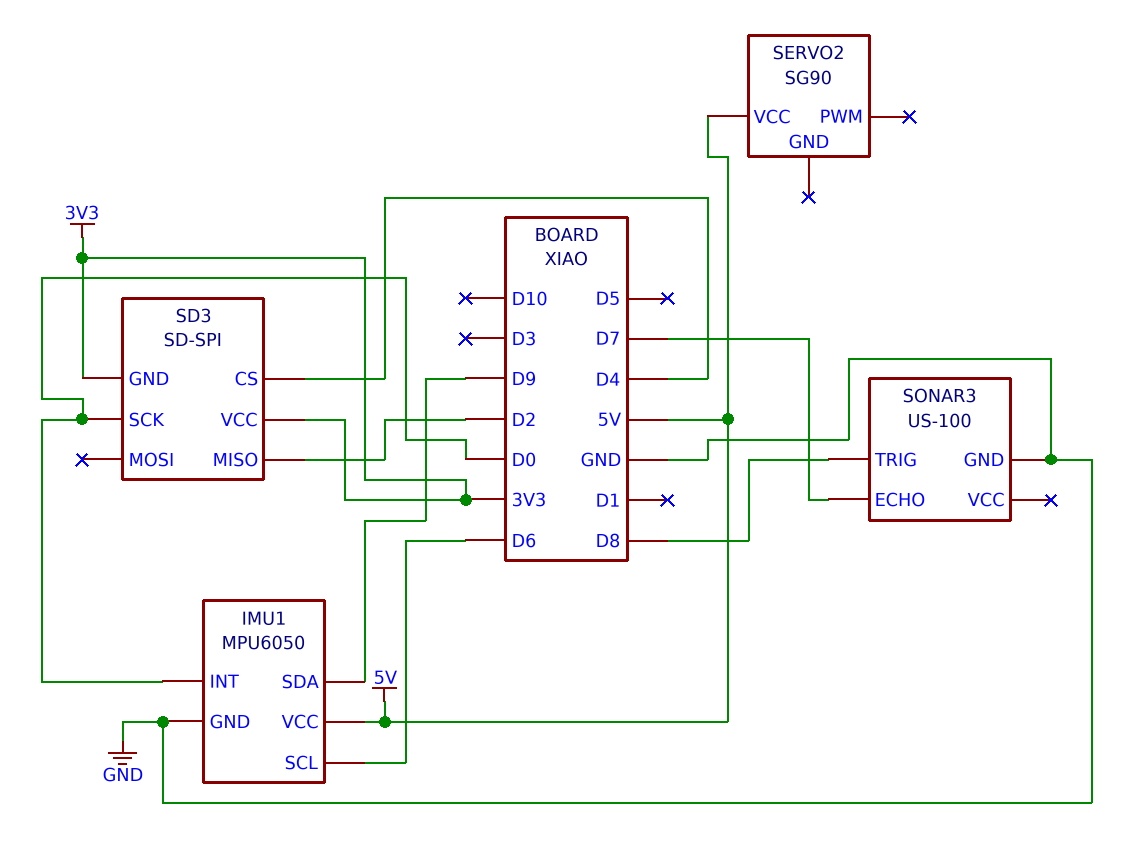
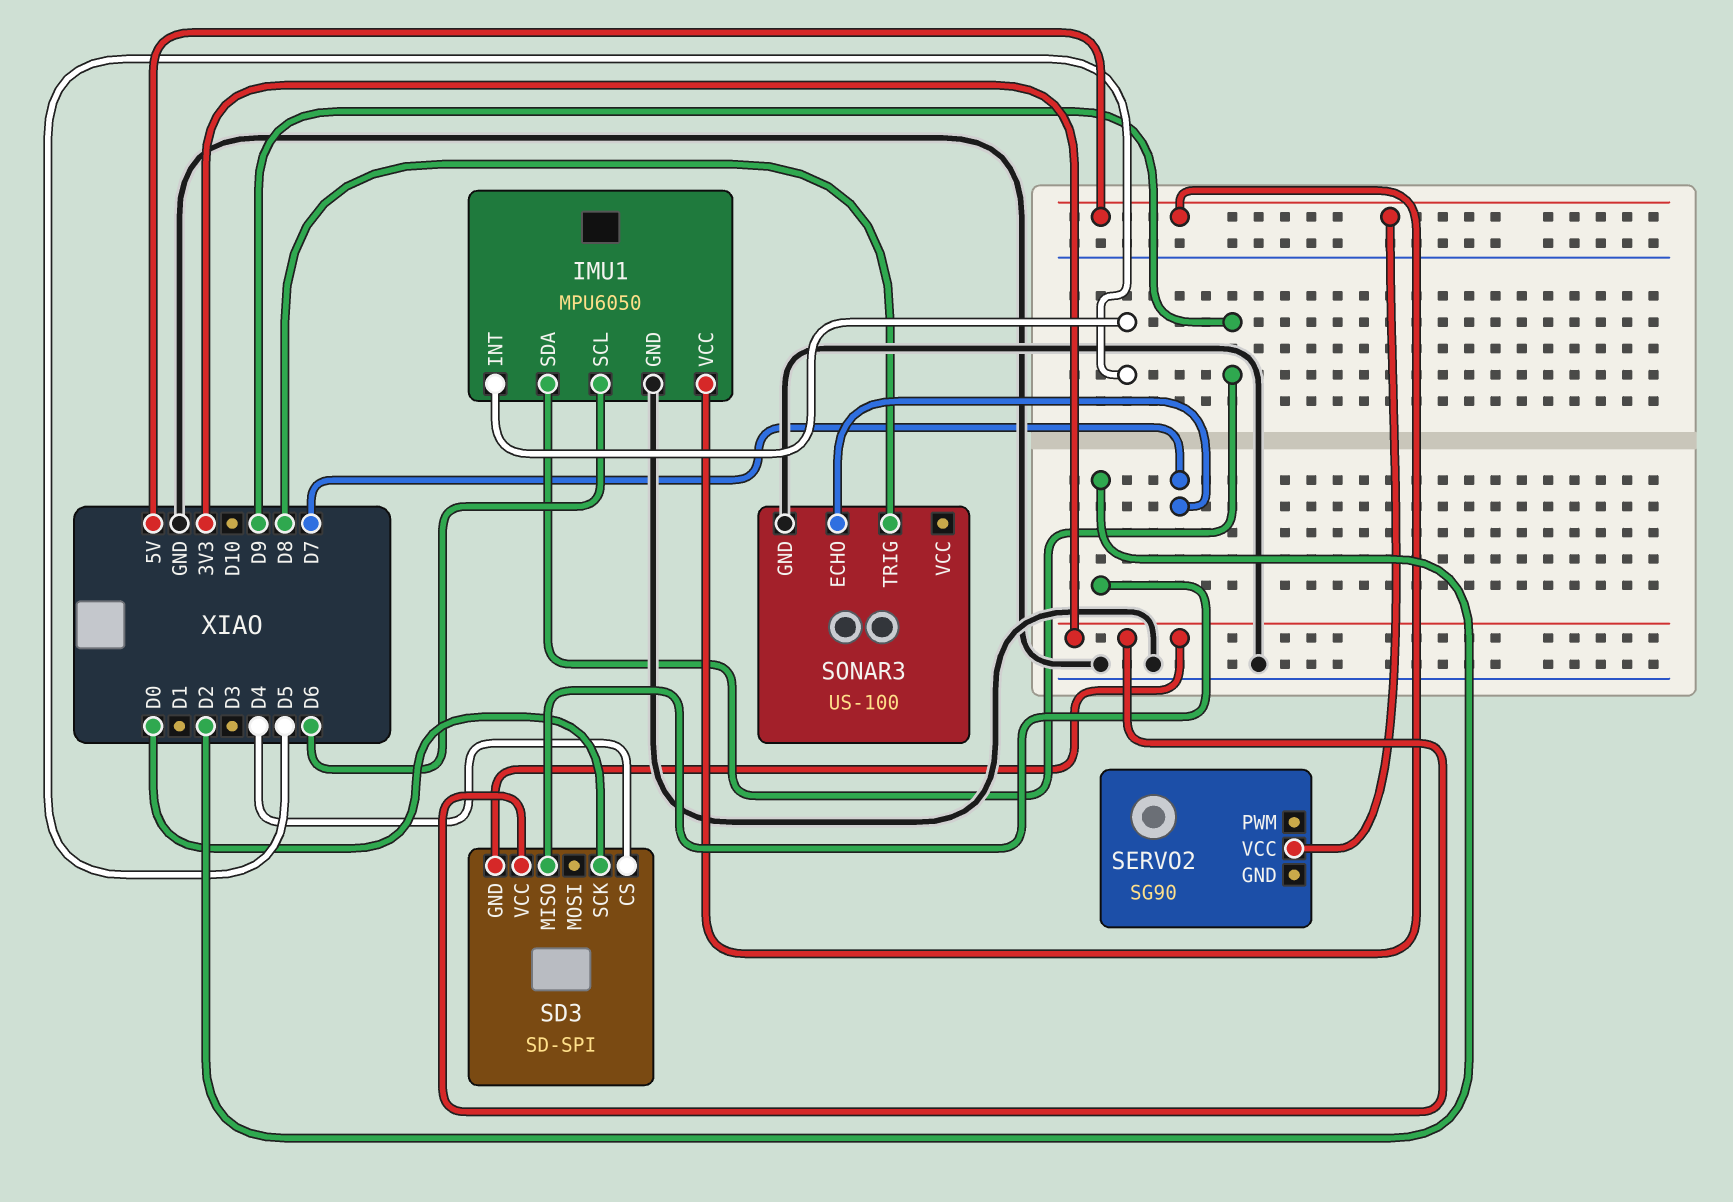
IMU1 pin INT: D0 -> D5

